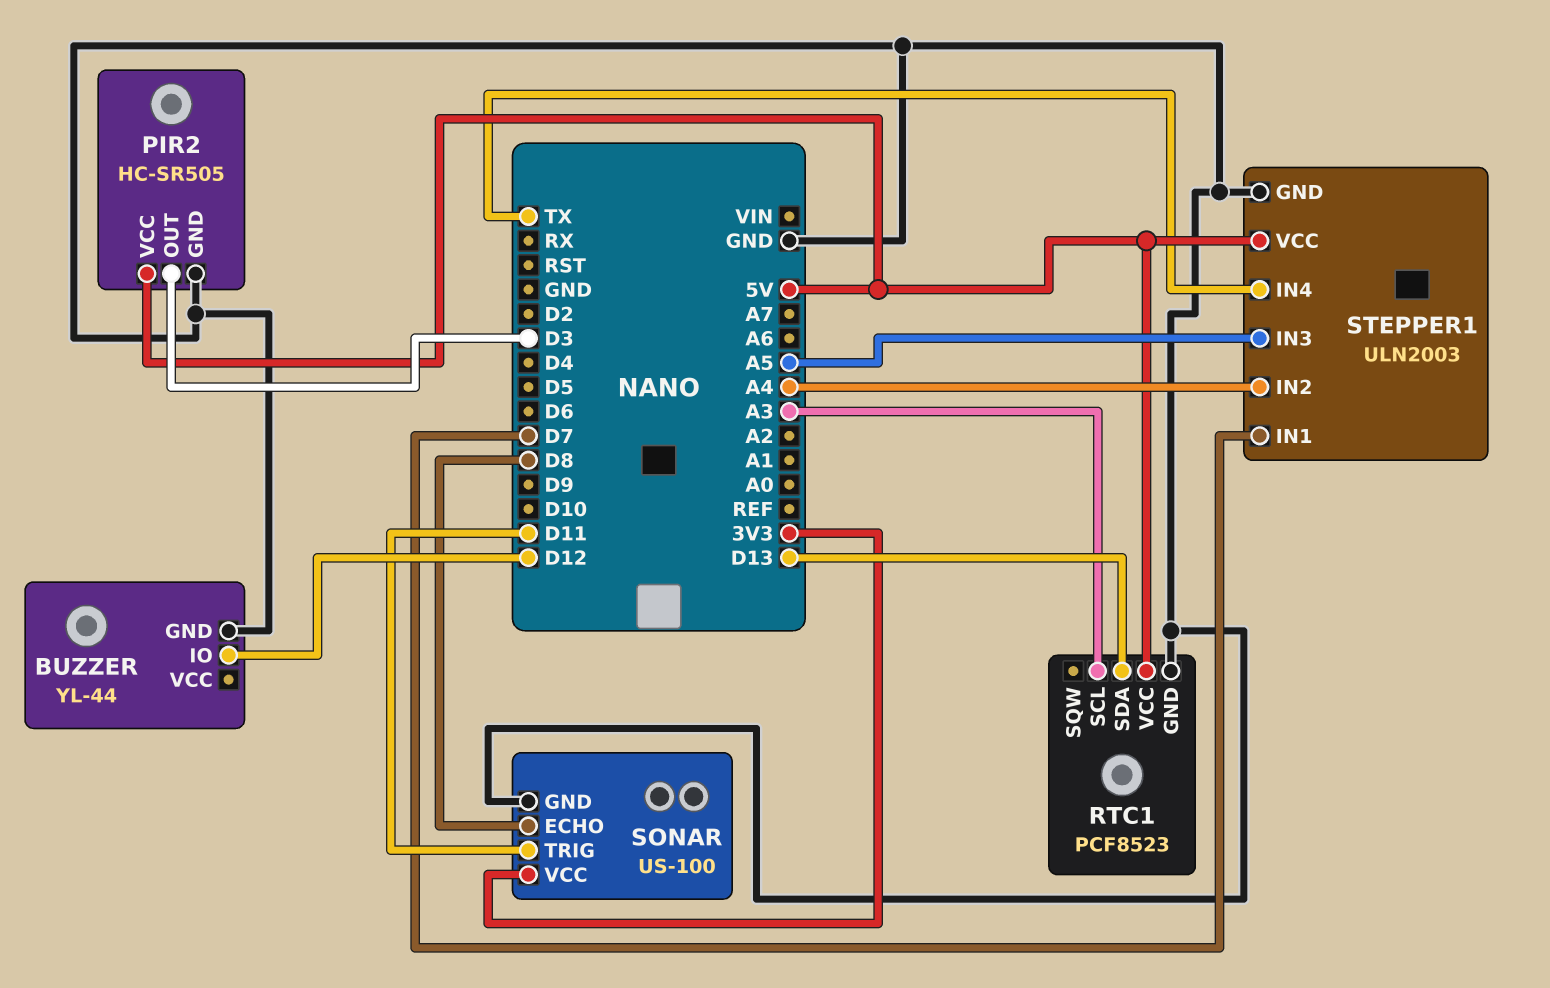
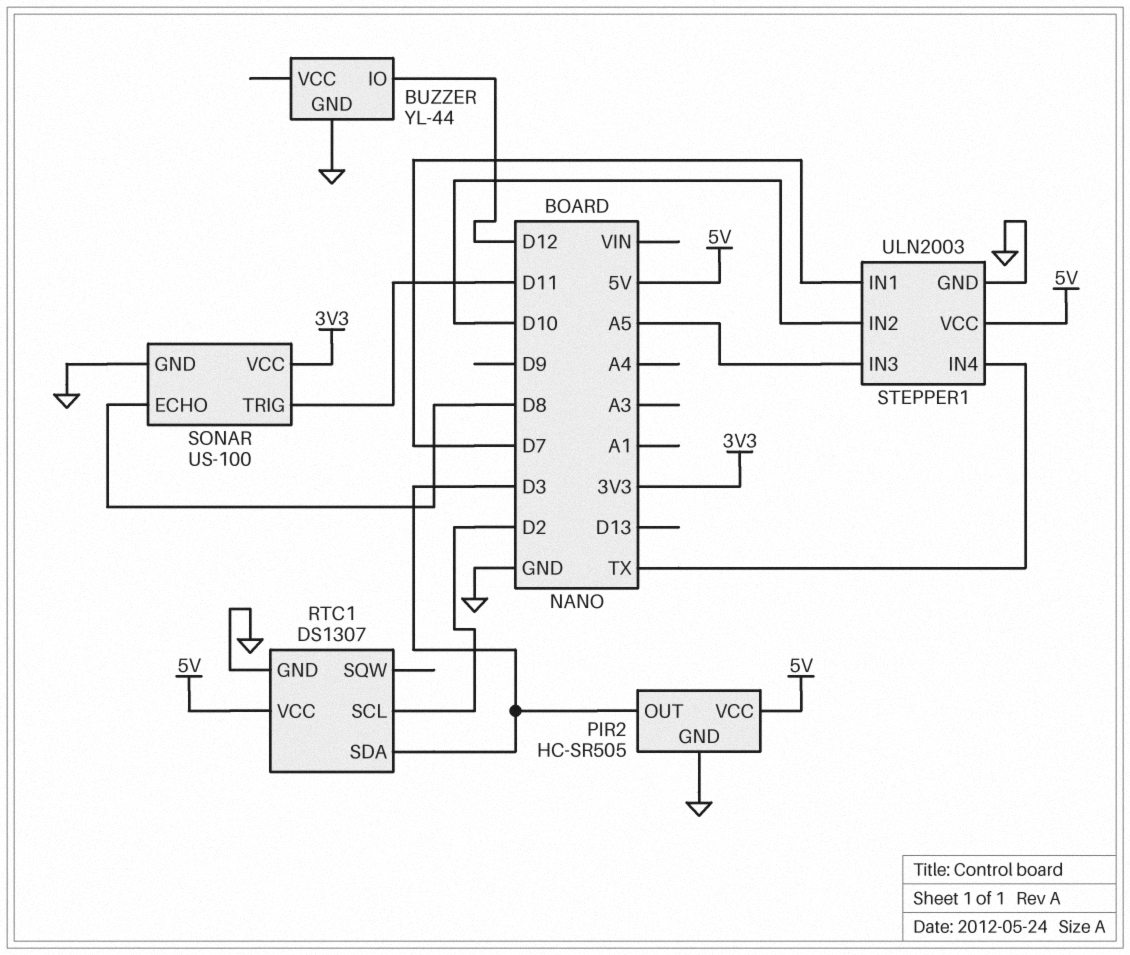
RTC1: PCF8523 -> DS1307
RTC1 pin SCL: A3 -> D2
RTC1 pin SDA: D13 -> D3
STEPPER1 pin IN2: A4 -> D10

